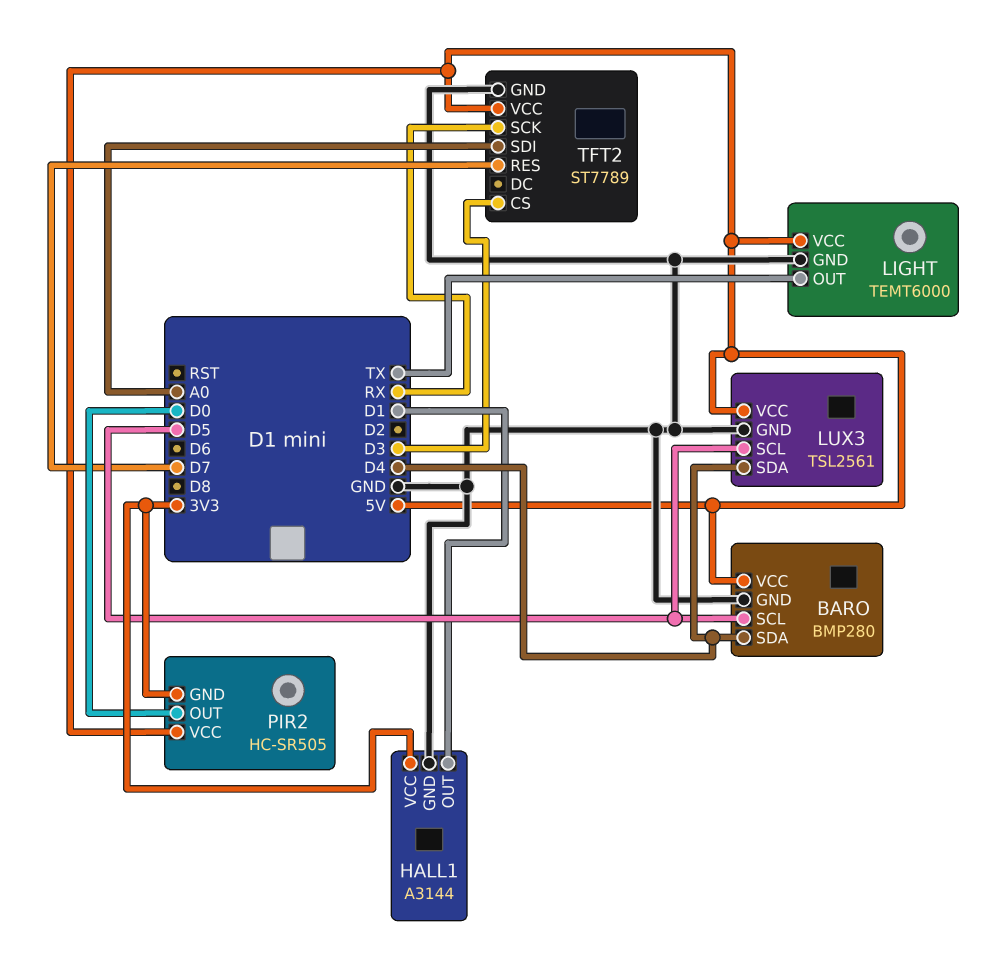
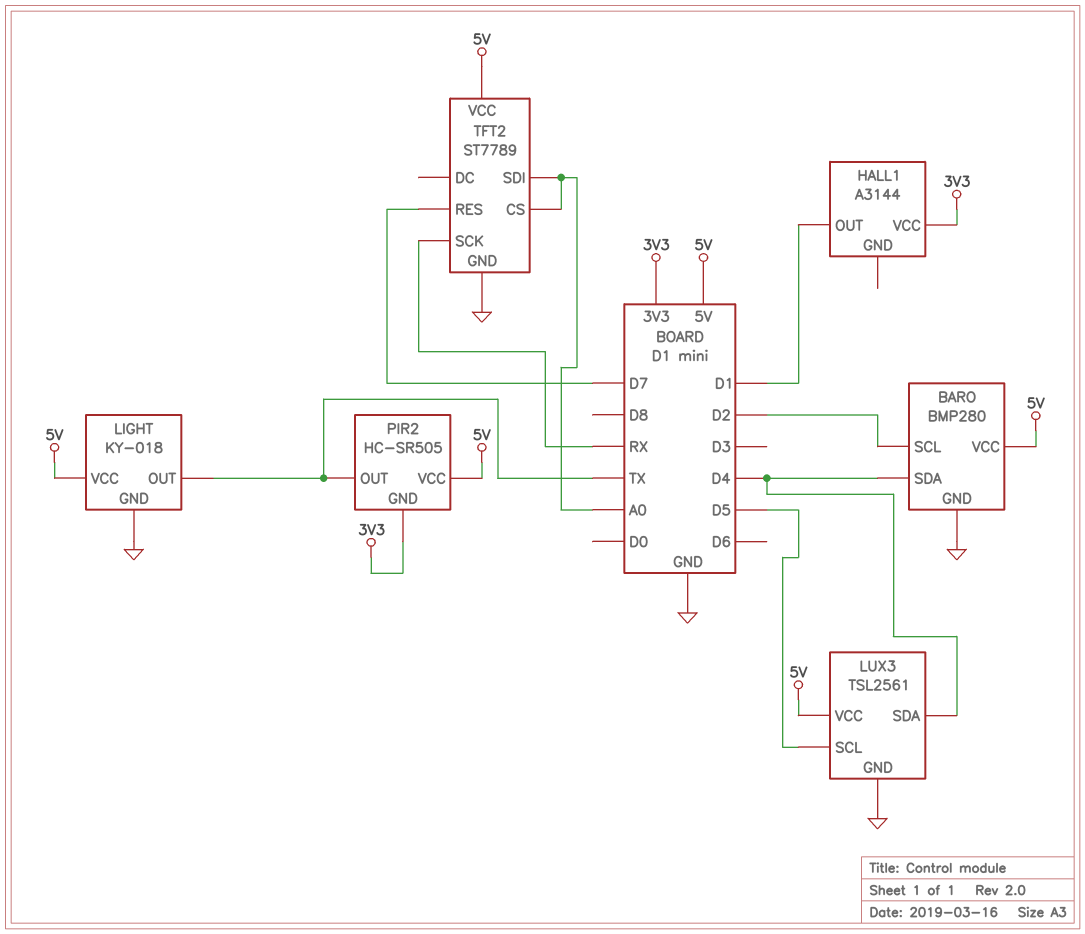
BARO pin SCL: D5 -> D2
HALL1 pin GND: GND -> none
LIGHT: TEMT6000 -> KY-018
PIR2 pin OUT: D0 -> TX
TFT2 pin CS: D3 -> A0

